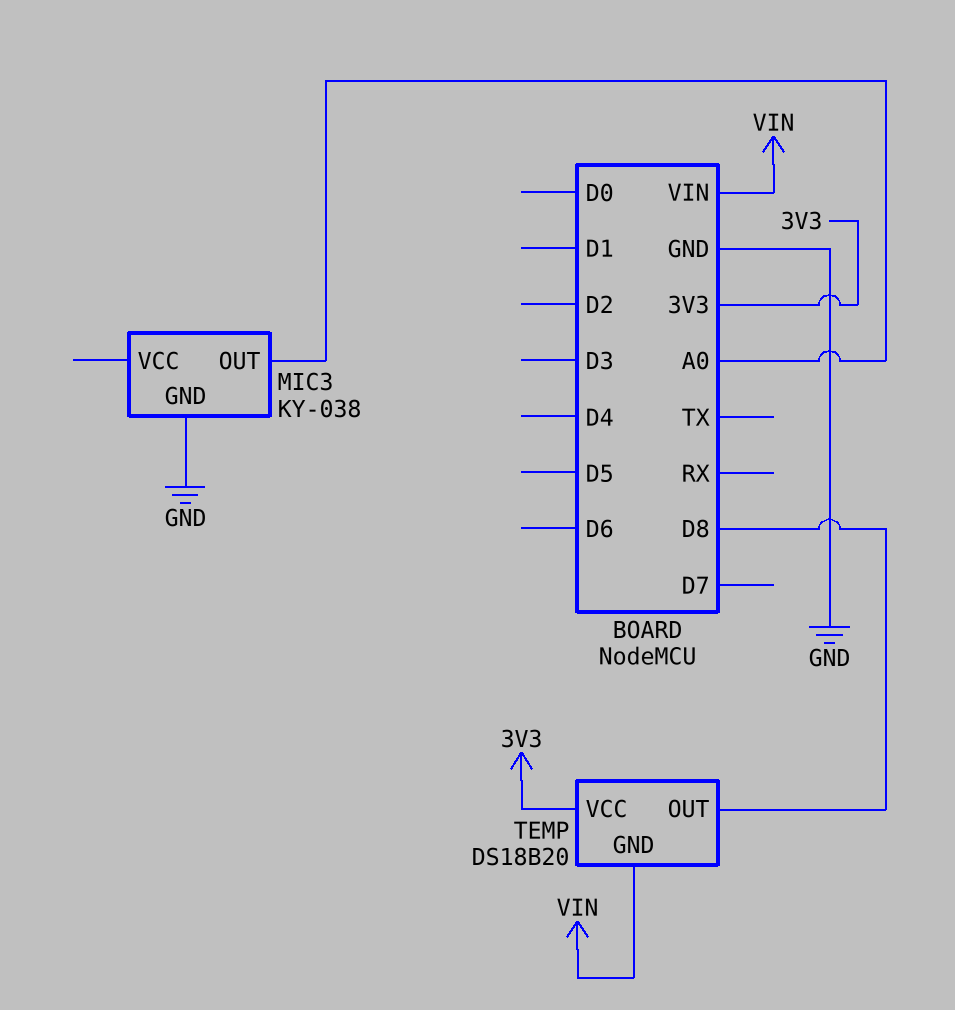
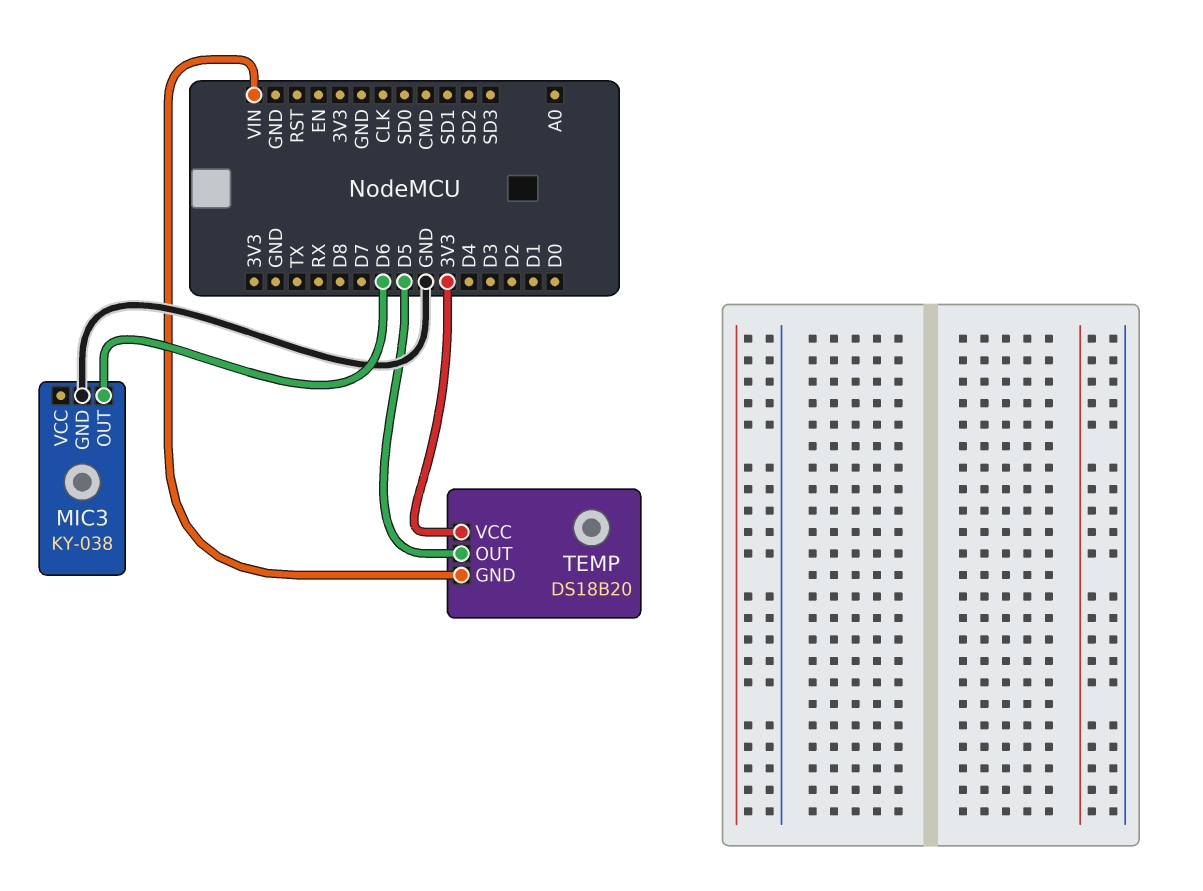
MIC3 pin OUT: A0 -> D6
TEMP pin OUT: D8 -> D5

